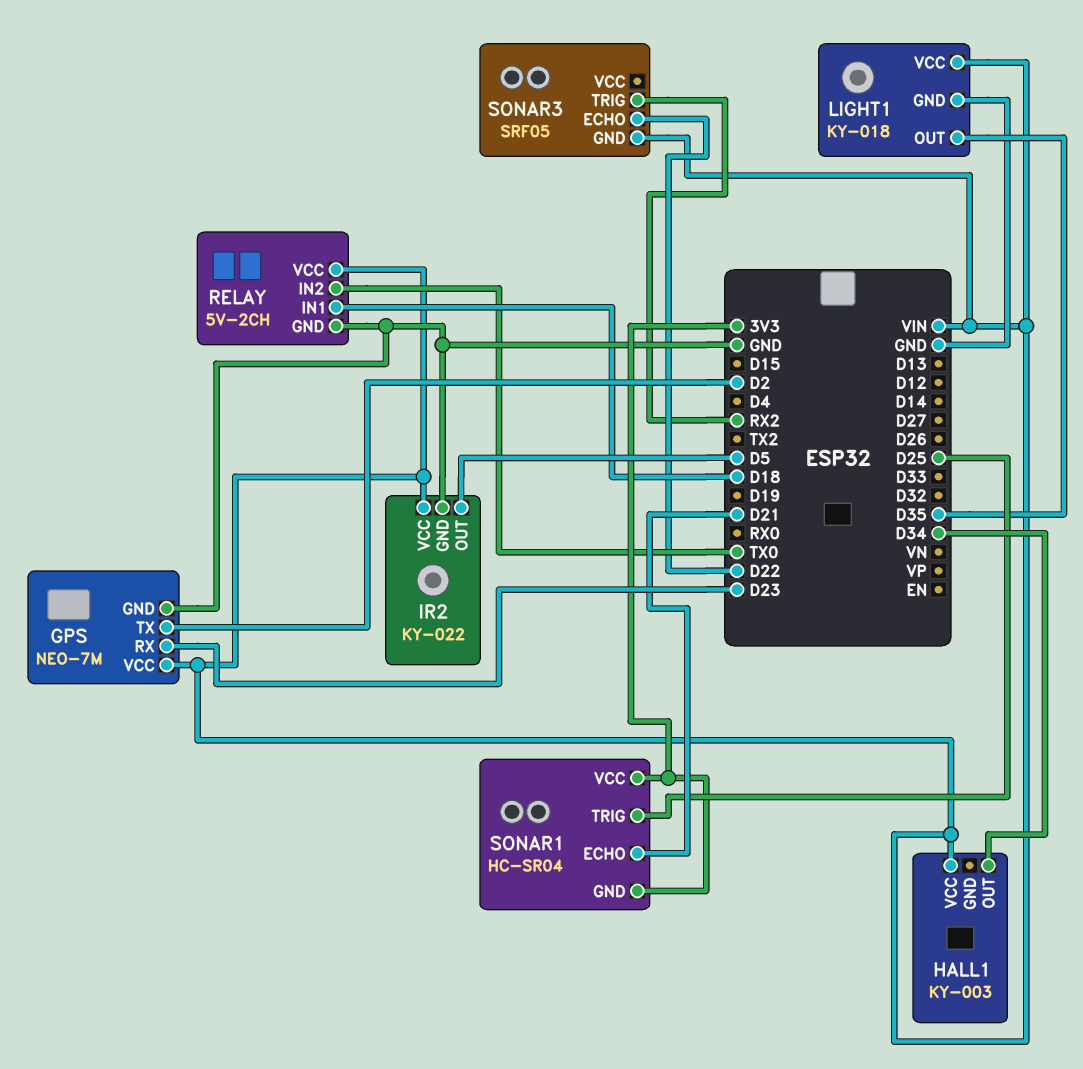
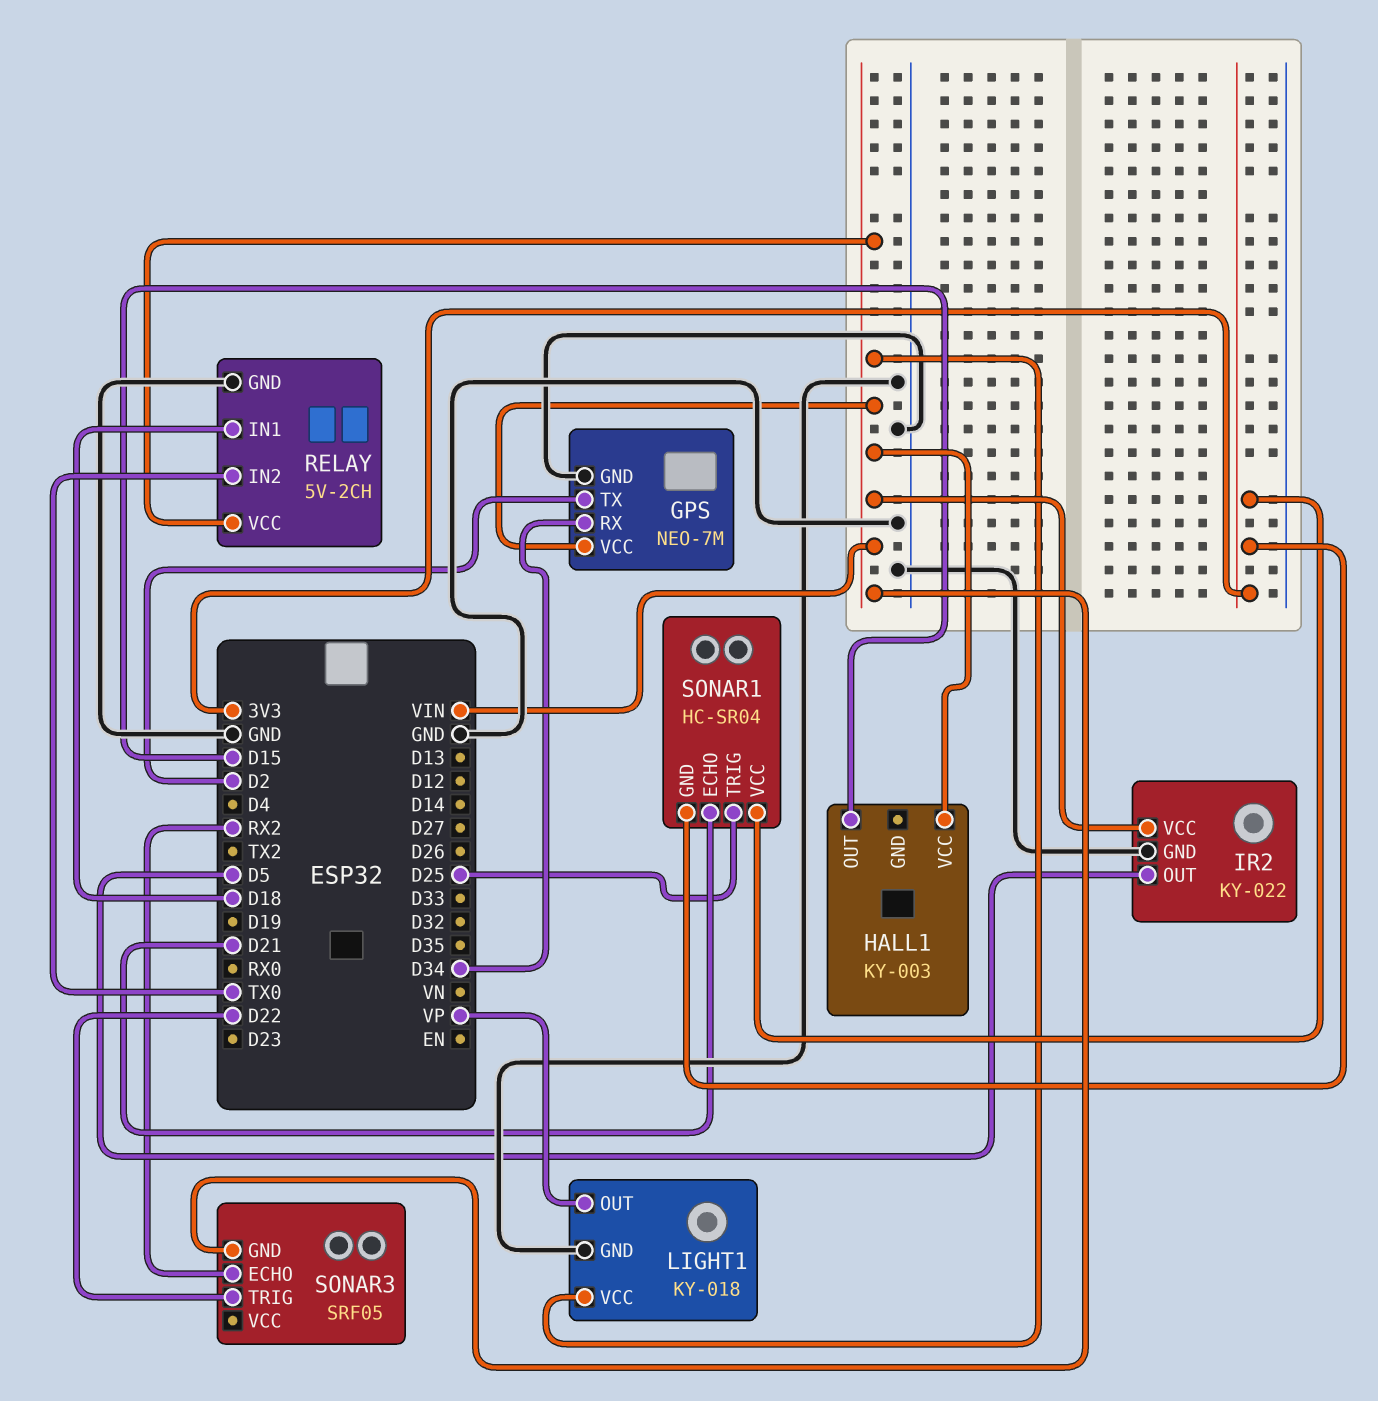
GPS pin RX: D23 -> D34
HALL1 pin OUT: D34 -> D15
LIGHT1 pin OUT: D35 -> VP
SONAR3 pin ECHO: D22 -> RX2
SONAR3 pin TRIG: RX2 -> D22

